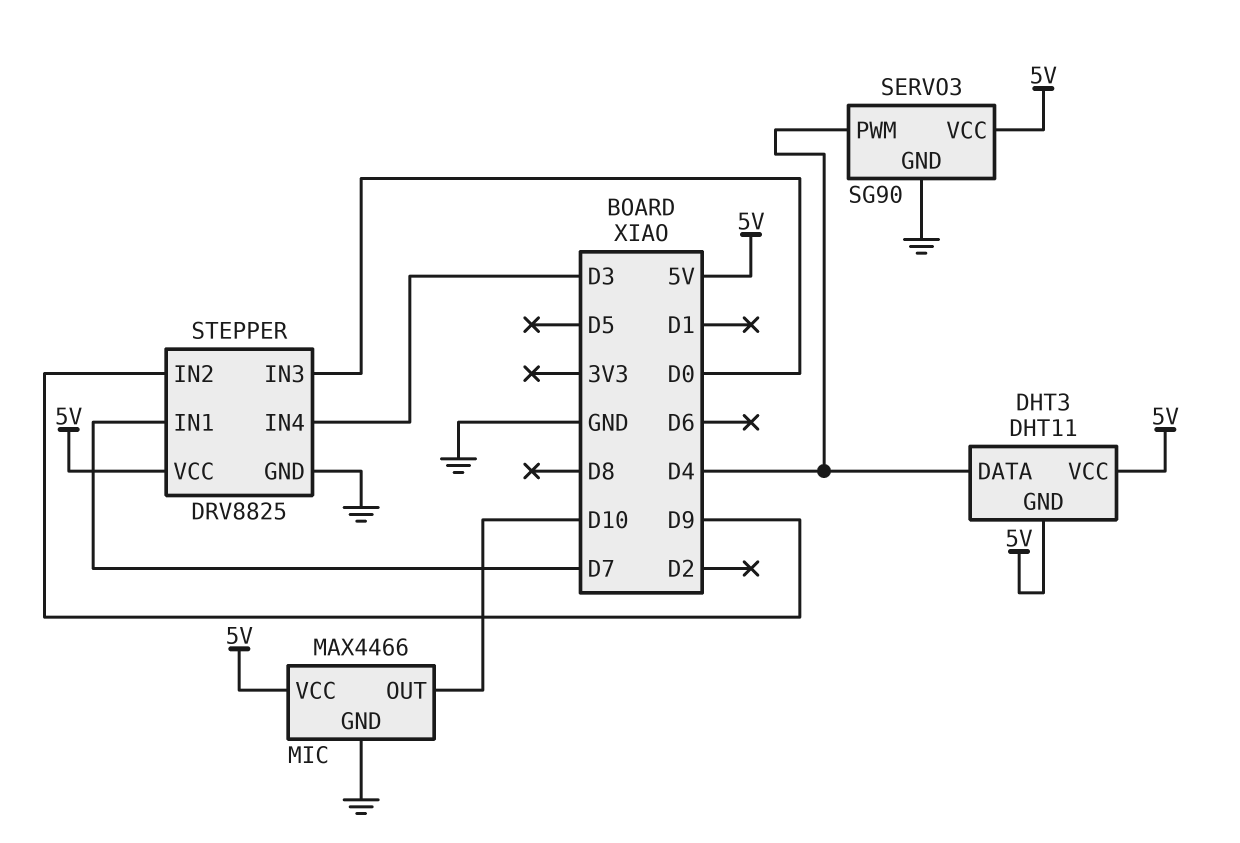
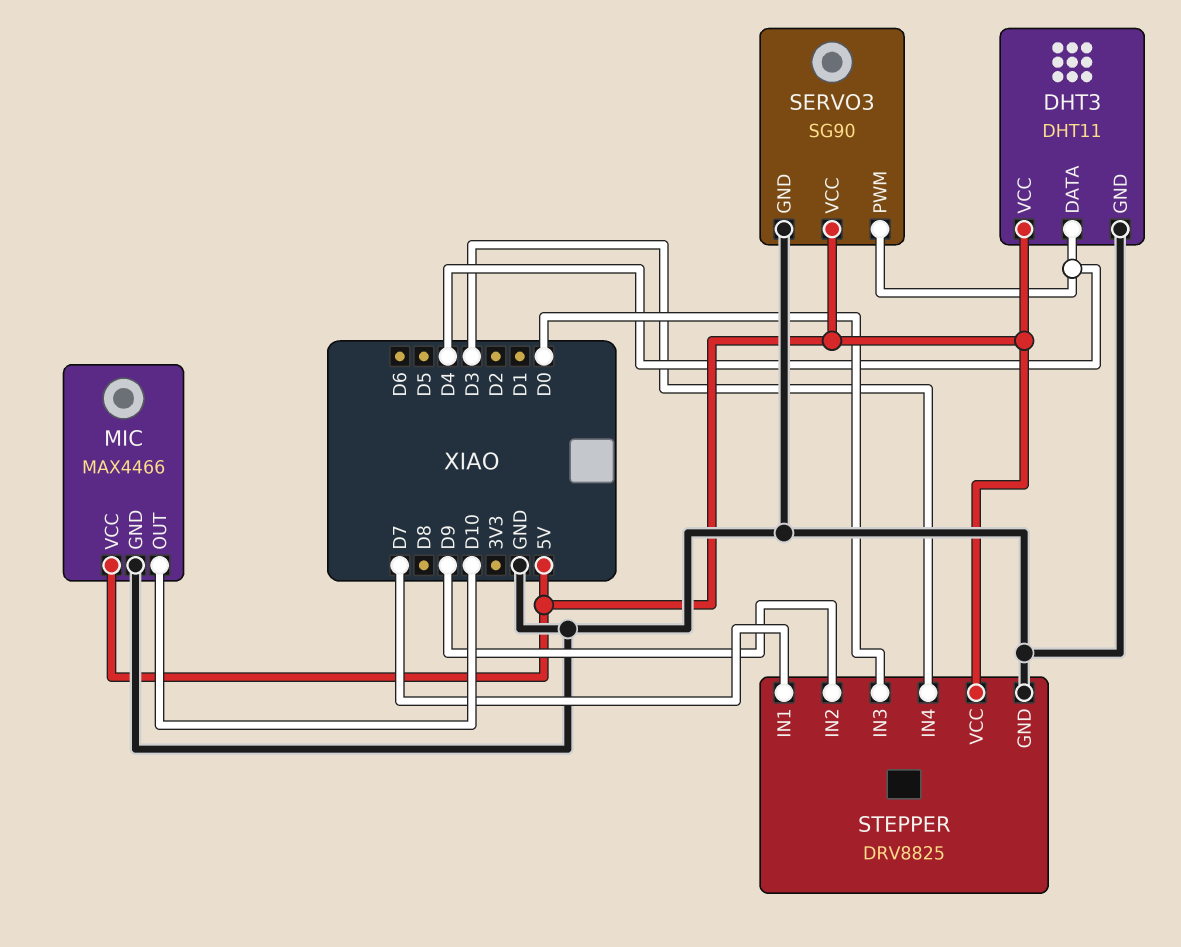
DHT3 pin GND: 5V -> GND

